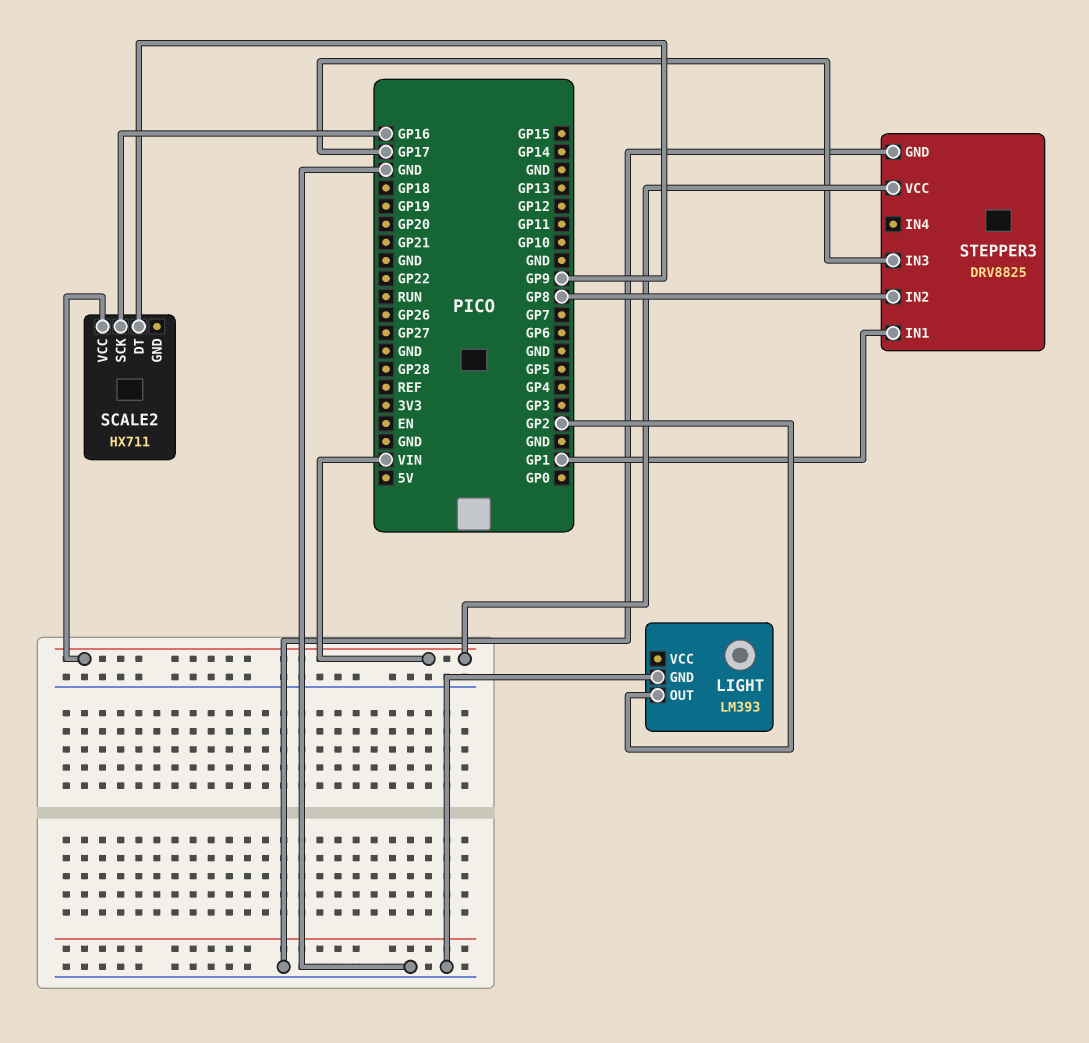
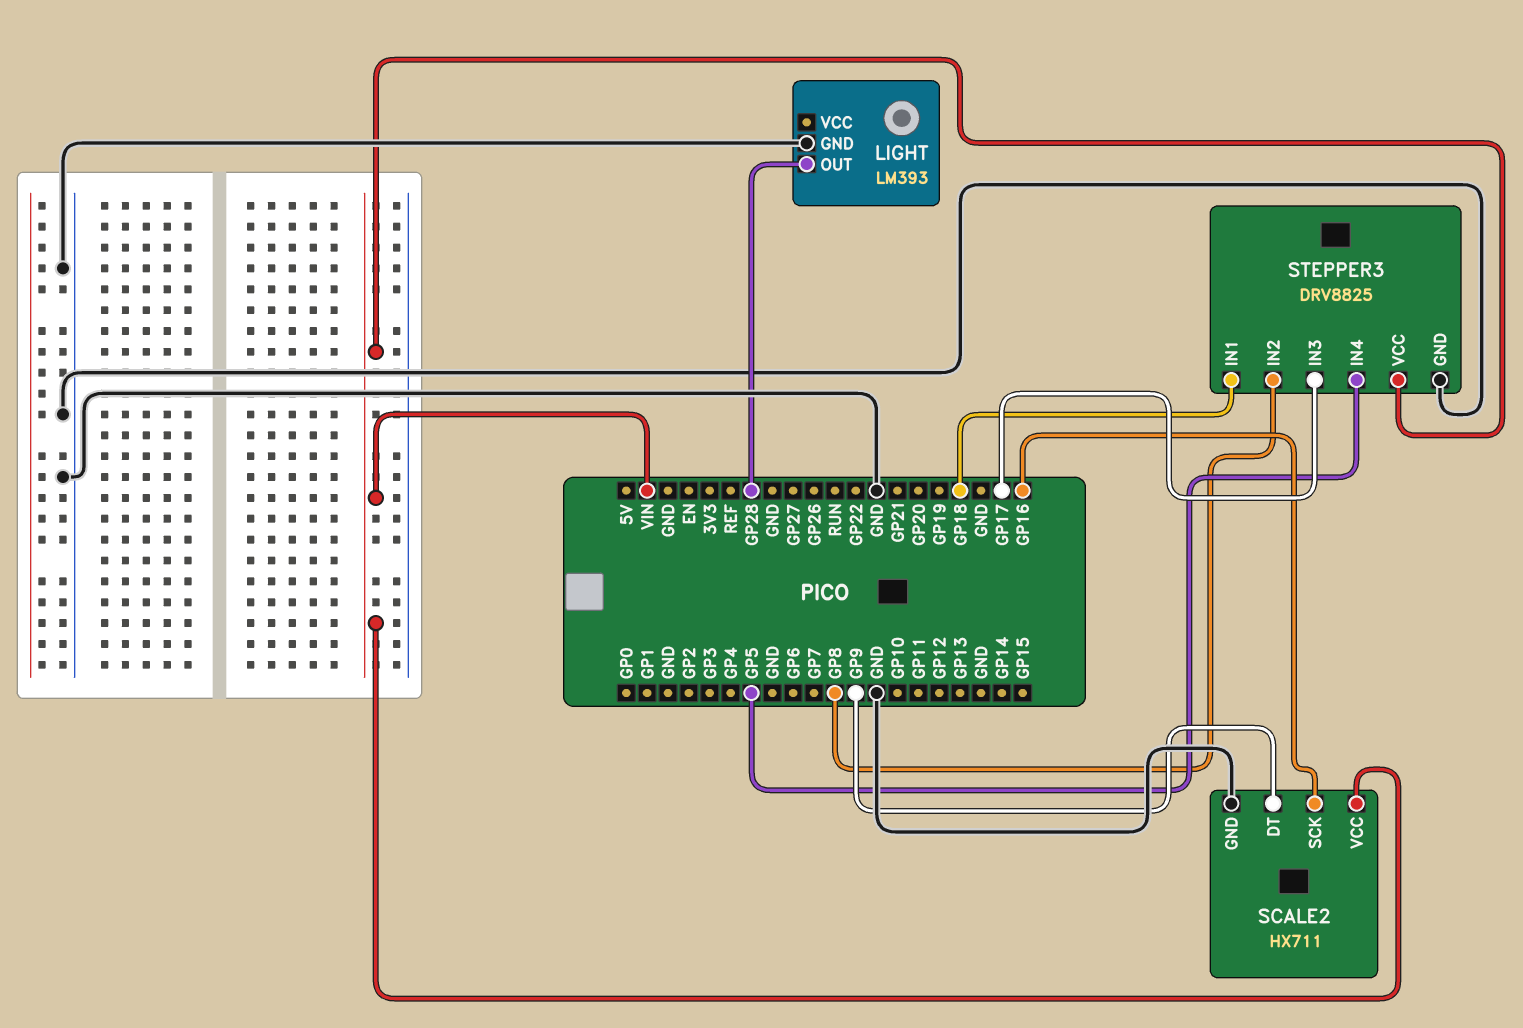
LIGHT pin OUT: GP2 -> GP28
SCALE2 pin GND: none -> GND
STEPPER3 pin IN1: GP1 -> GP18
STEPPER3 pin IN4: none -> GP5

